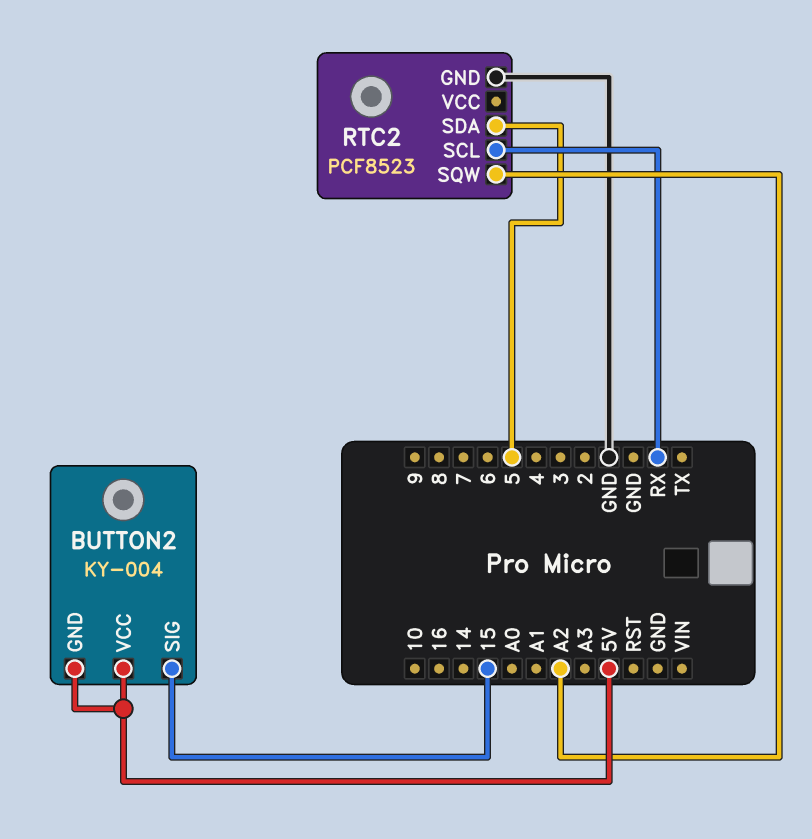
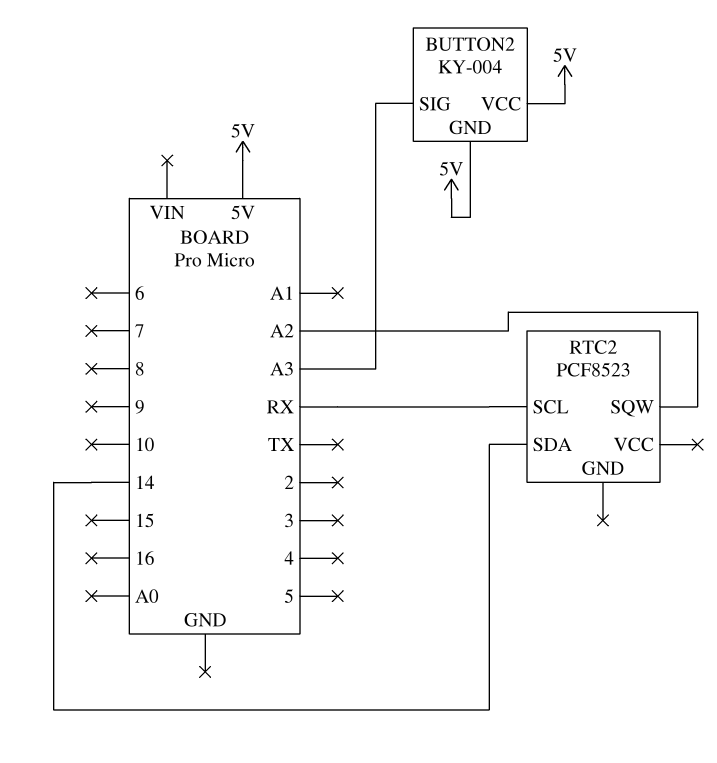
BUTTON2 pin SIG: 15 -> A3
RTC2 pin GND: GND -> none
RTC2 pin SDA: 5 -> 14

